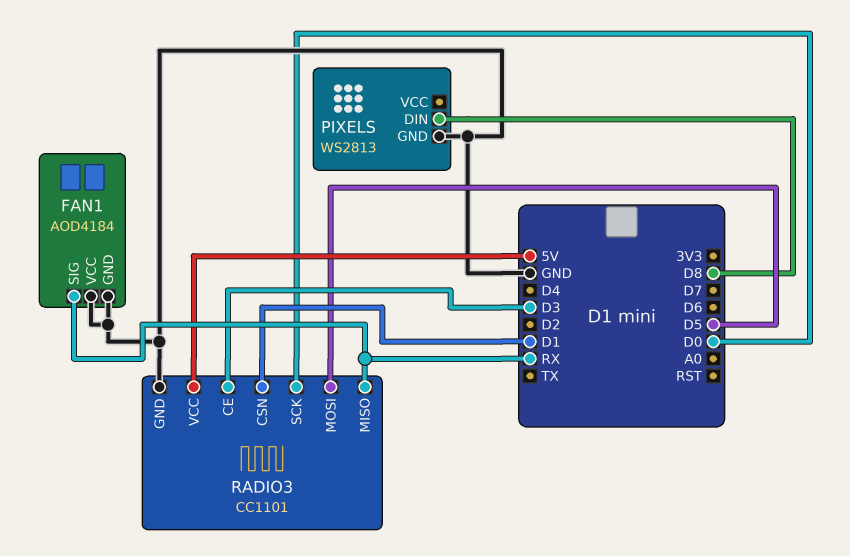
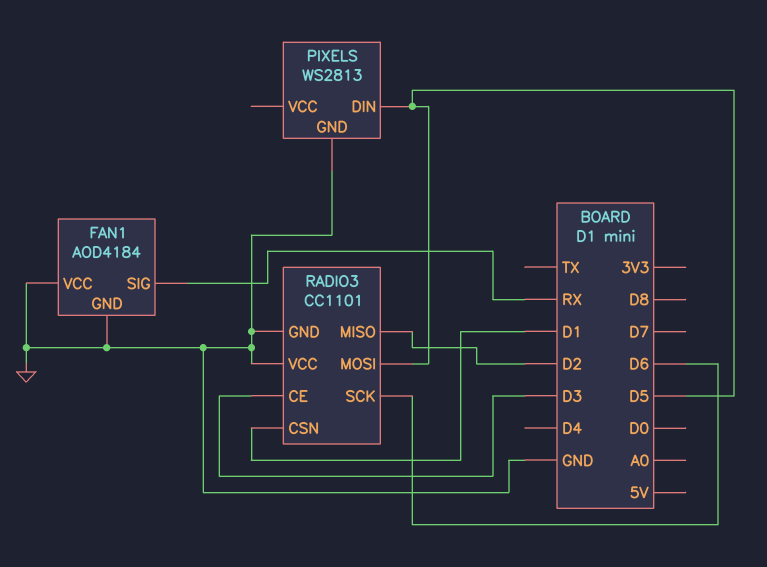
PIXELS pin DIN: D8 -> D5
RADIO3 pin MISO: RX -> D2
RADIO3 pin SCK: D0 -> D6
RADIO3 pin VCC: 5V -> GND

